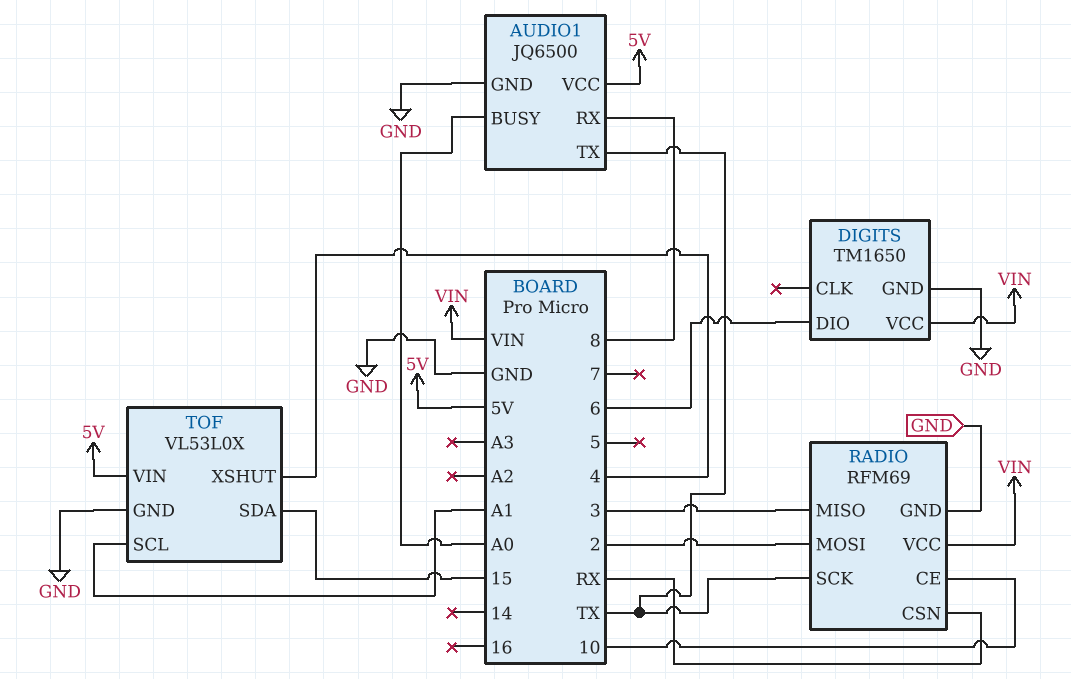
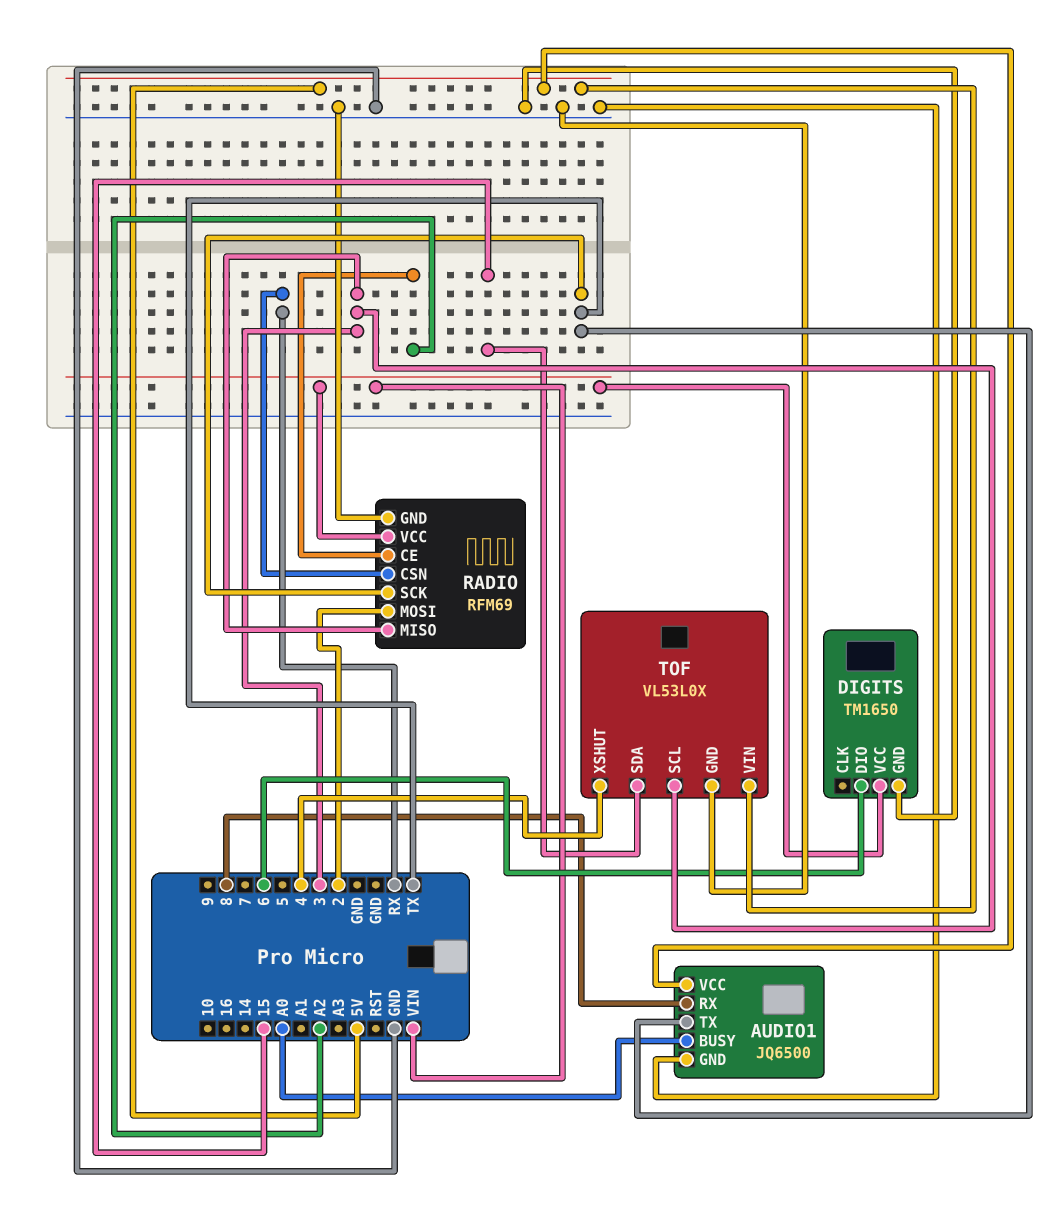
RADIO pin CE: 10 -> A2
TOF pin SCL: A1 -> 3

